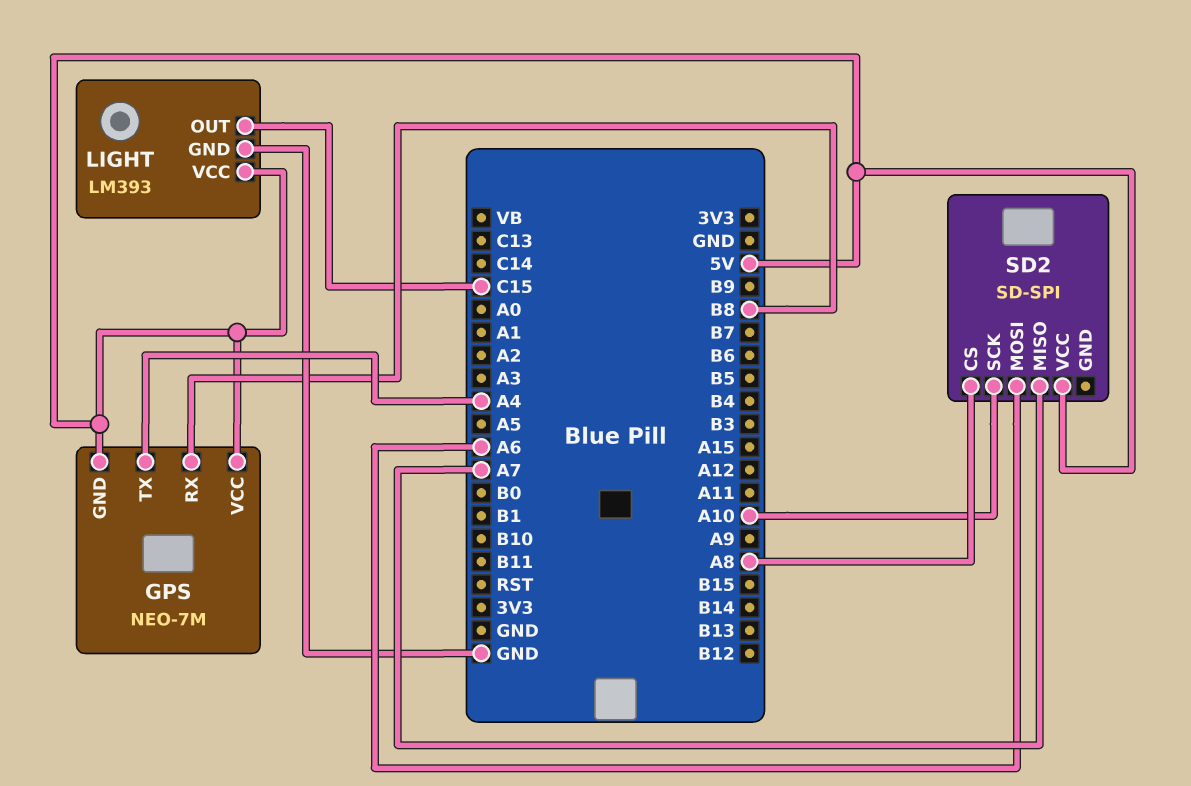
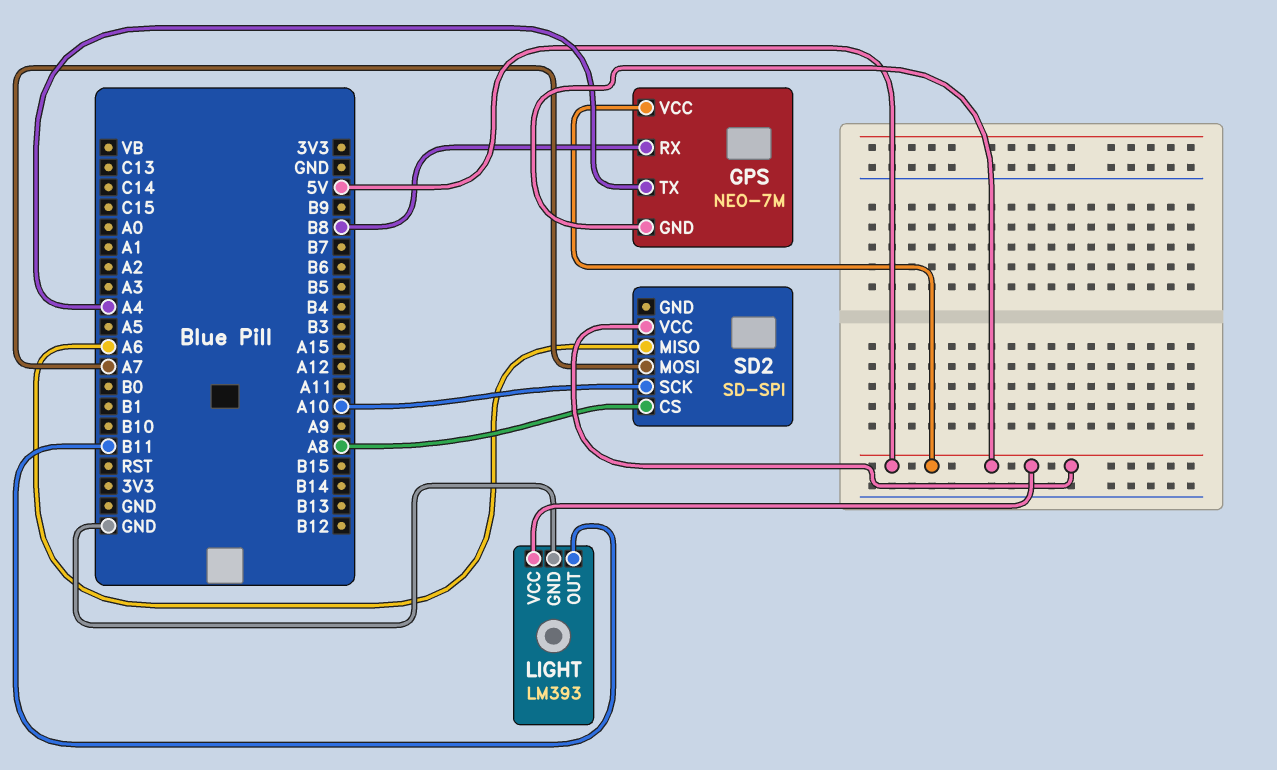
LIGHT pin OUT: C15 -> B11
SD2 pin MISO: A7 -> A6
SD2 pin MOSI: A6 -> A7

